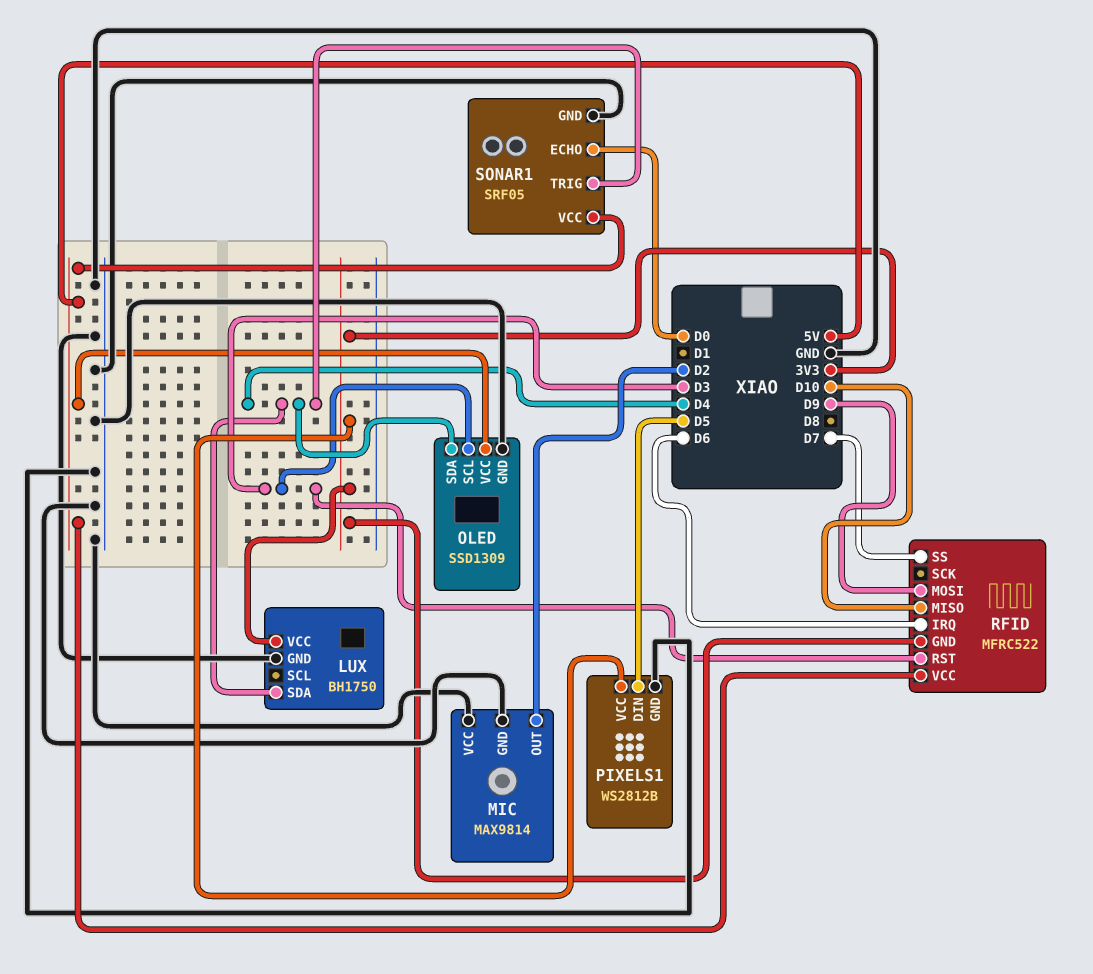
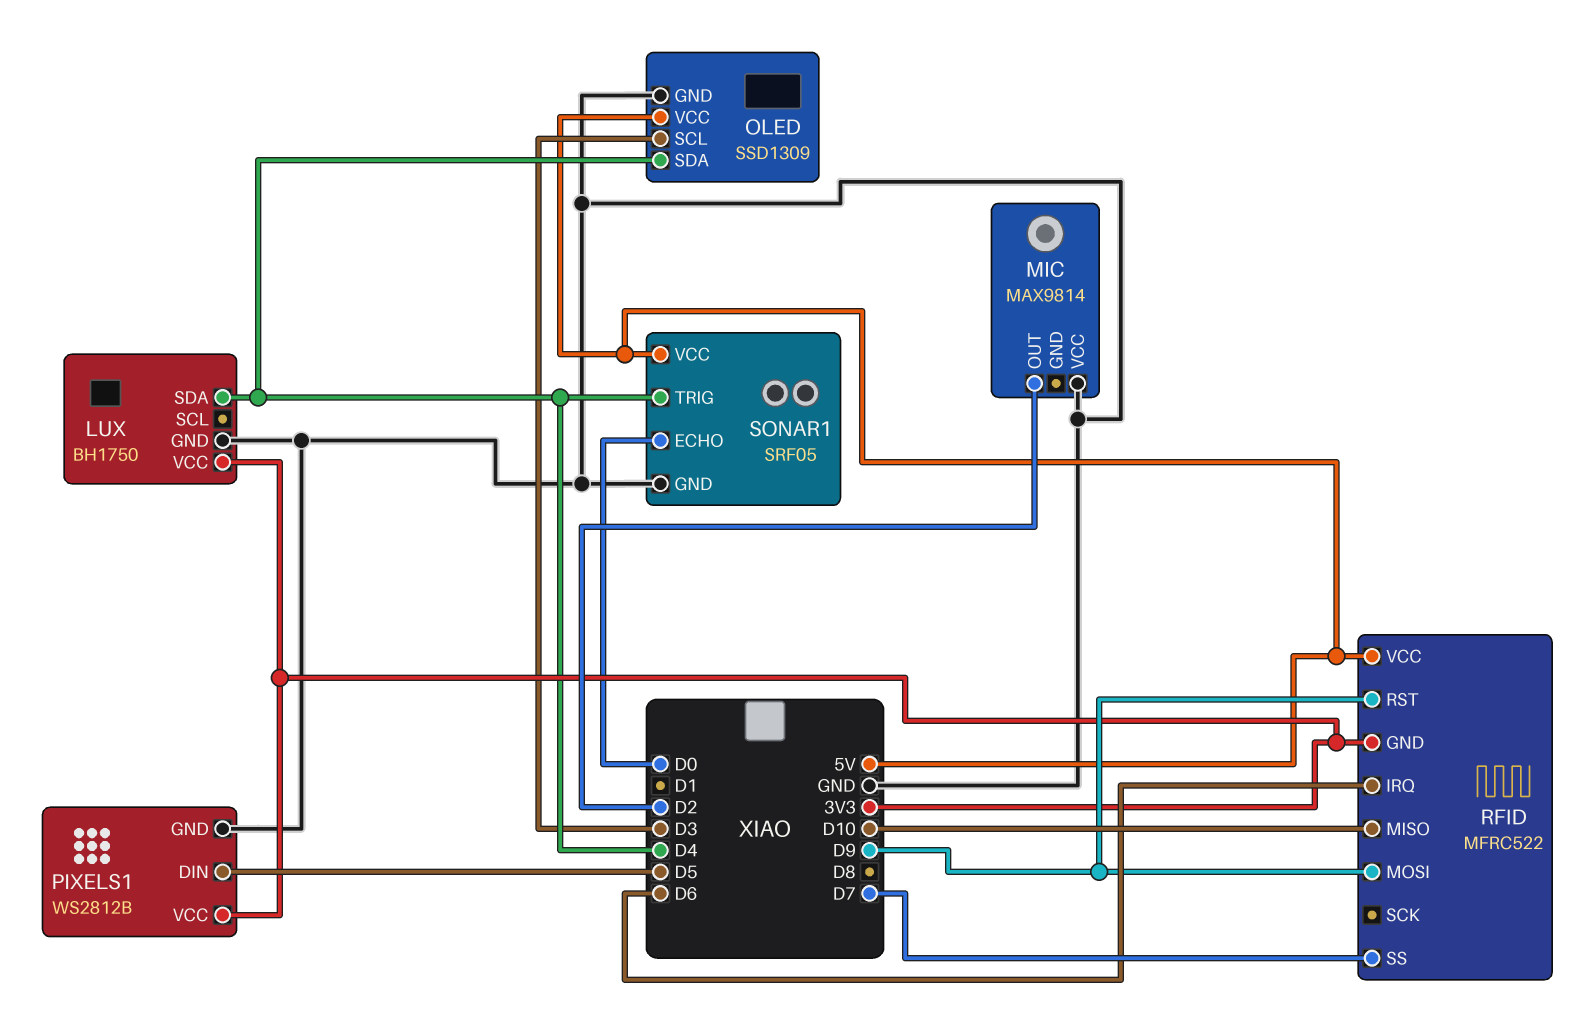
MIC pin GND: GND -> none
RFID pin RST: D3 -> D9

